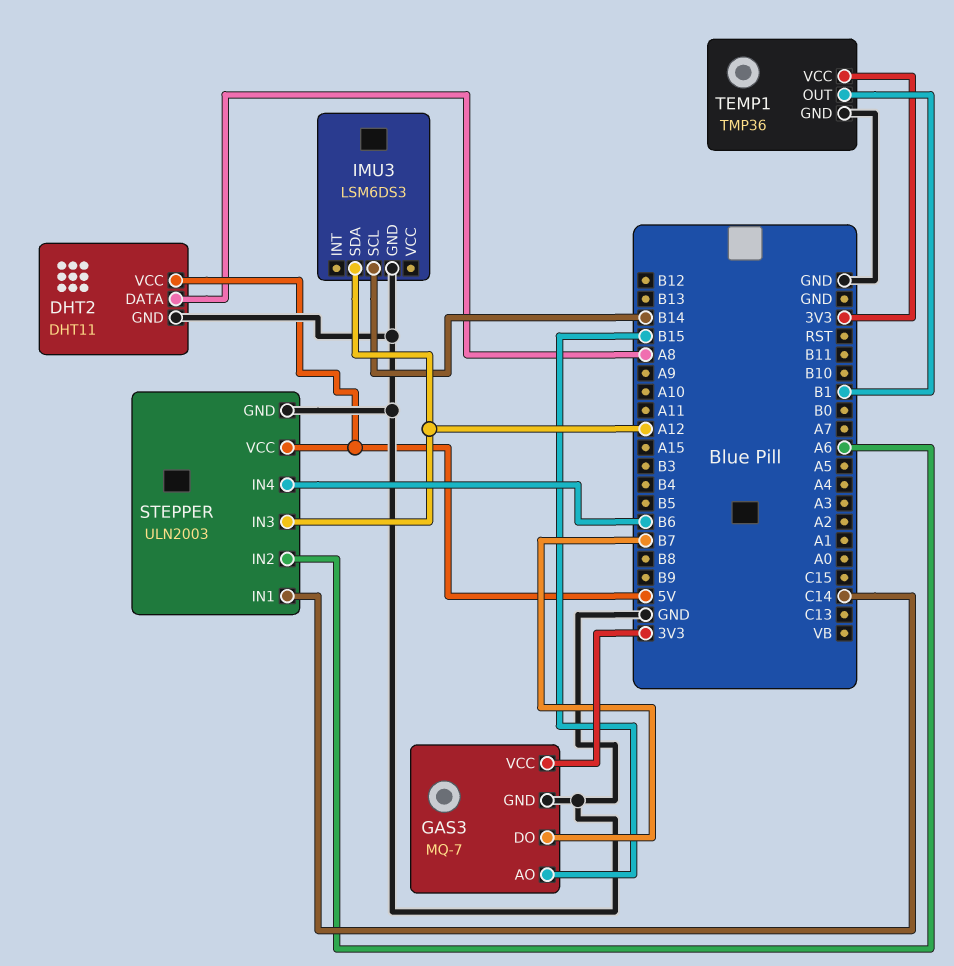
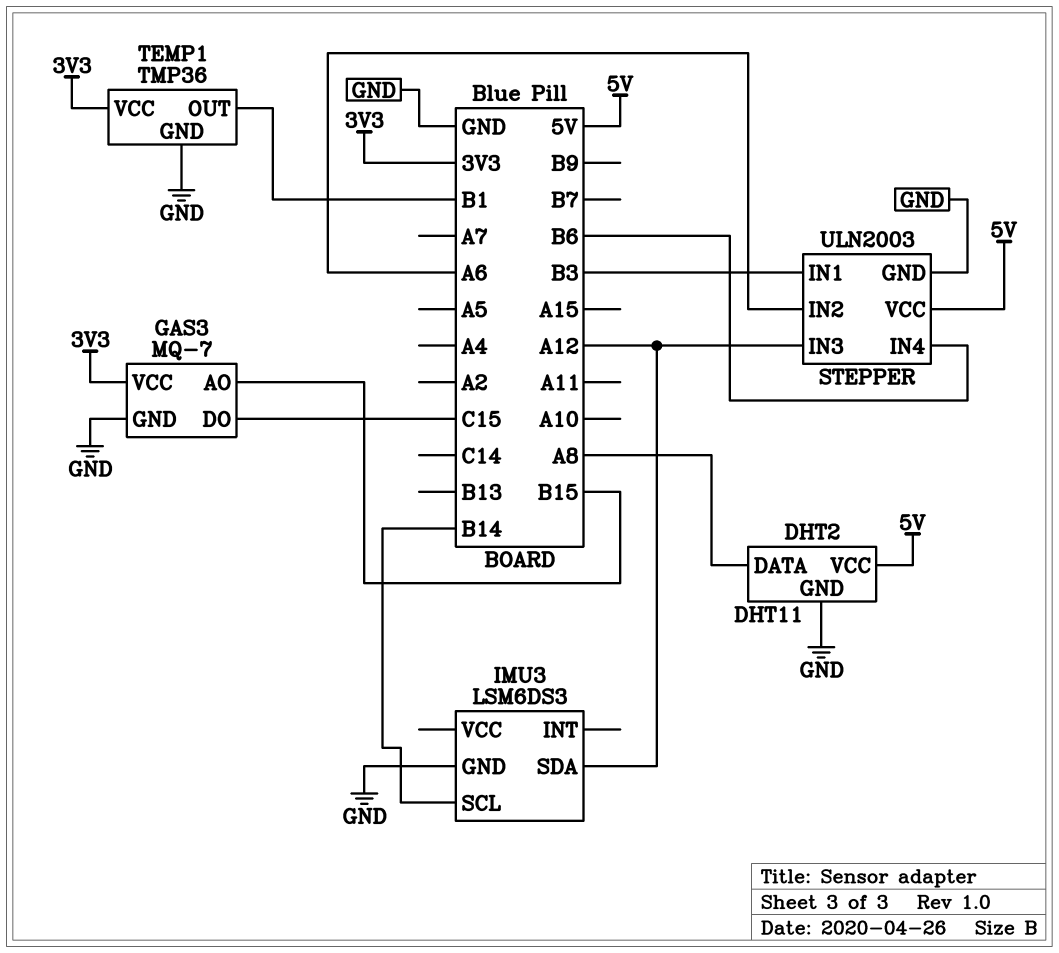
GAS3 pin DO: B7 -> C15
STEPPER pin IN1: C14 -> B3

